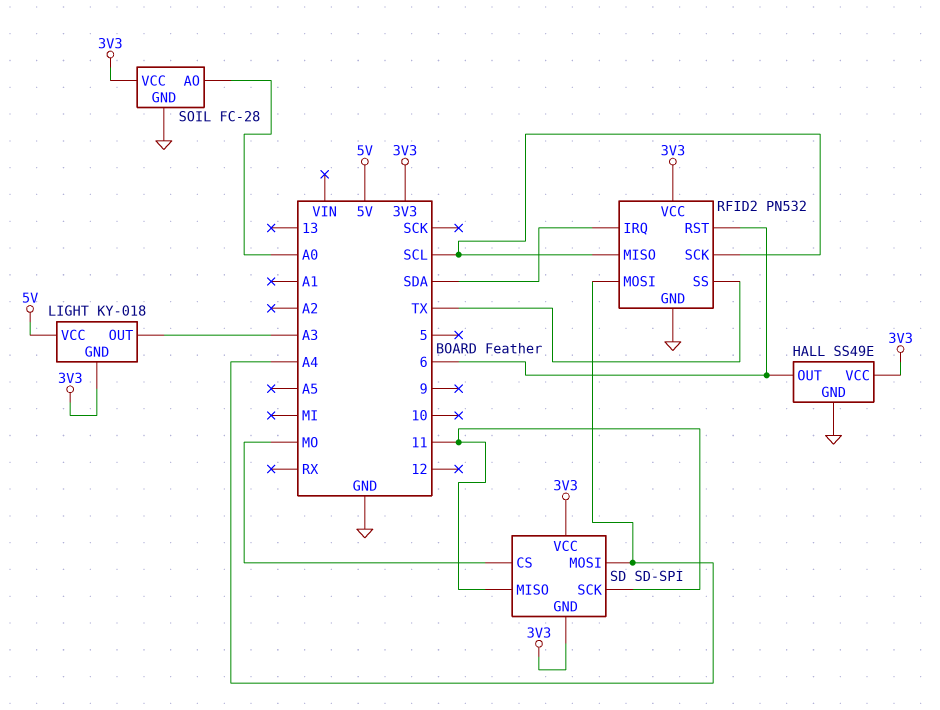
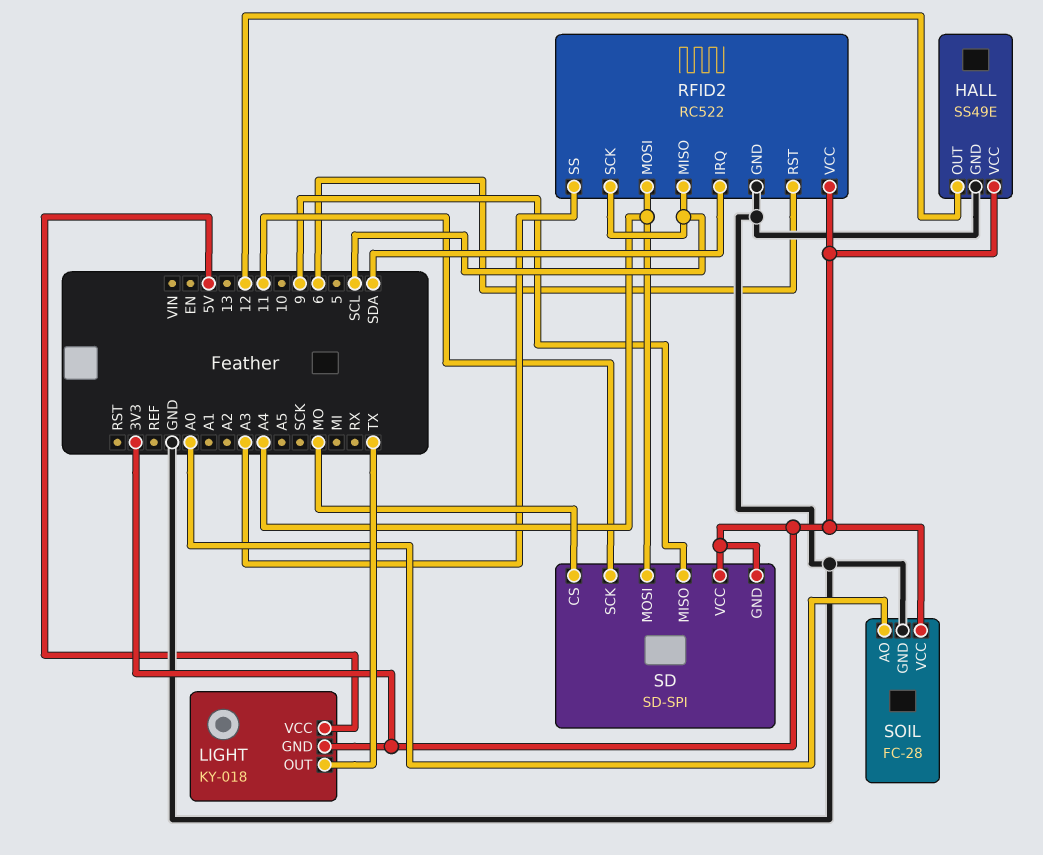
HALL pin OUT: 6 -> 12
LIGHT pin OUT: A3 -> TX
RFID2: PN532 -> RC522
RFID2 pin SS: TX -> A3
SD pin MISO: 11 -> 9

